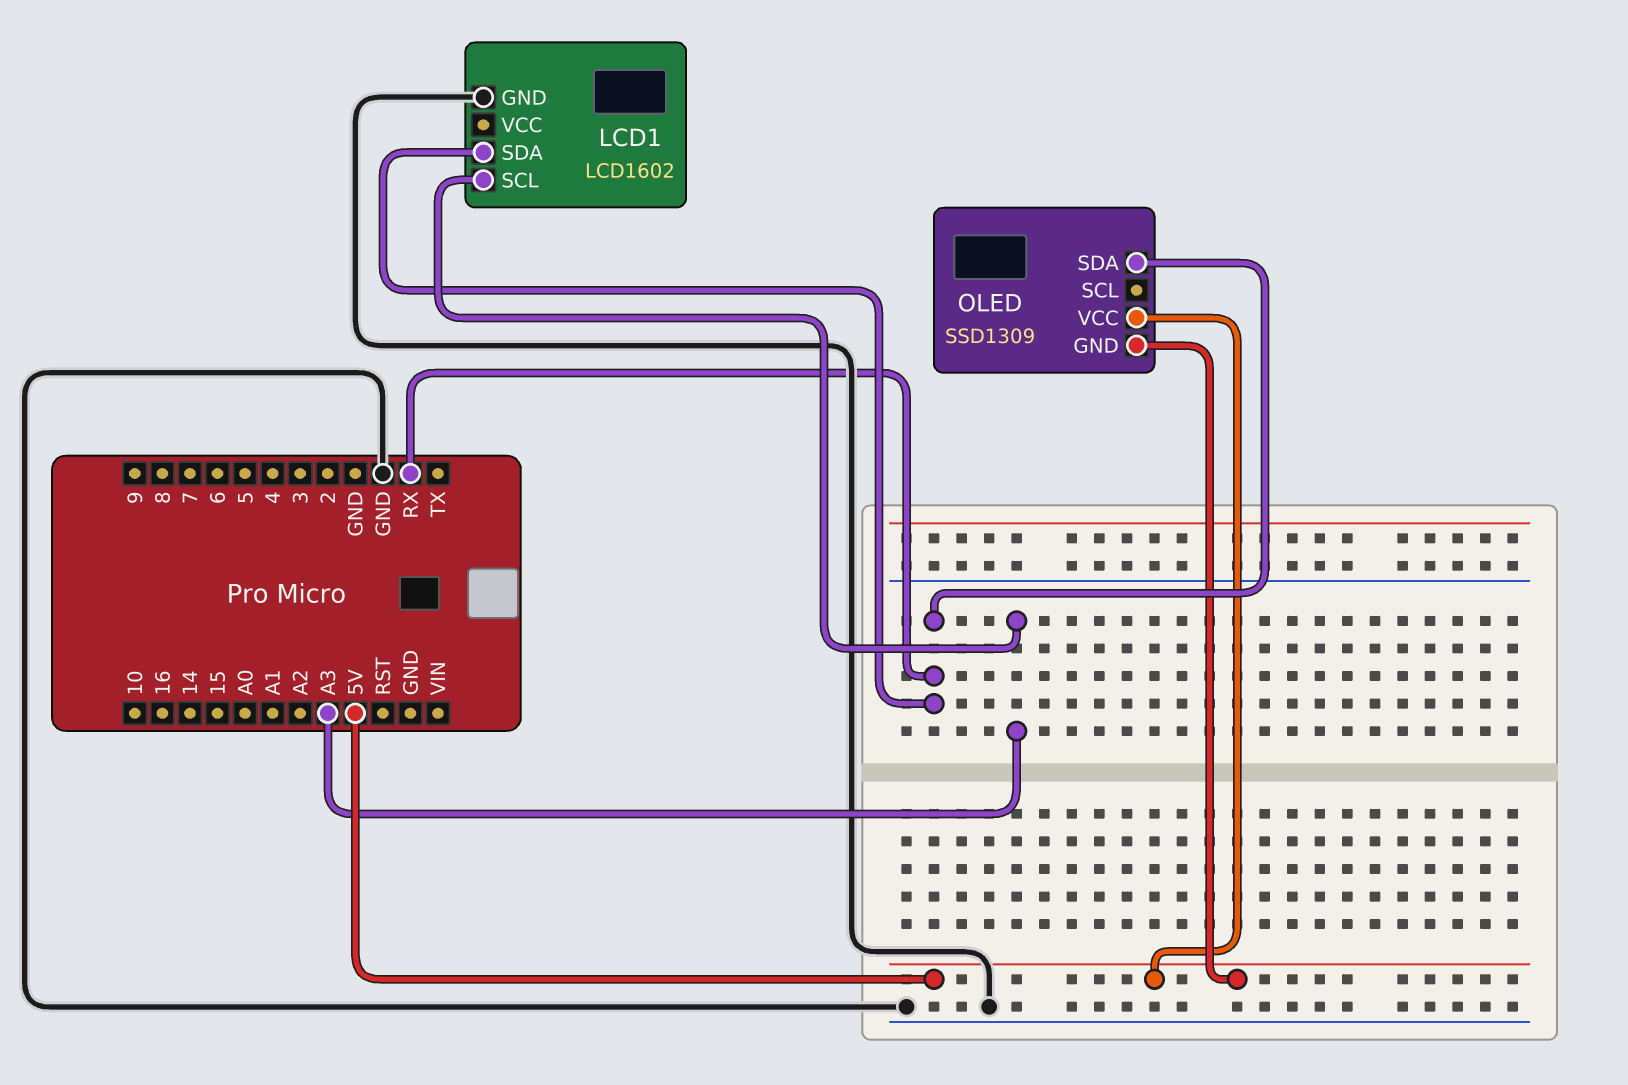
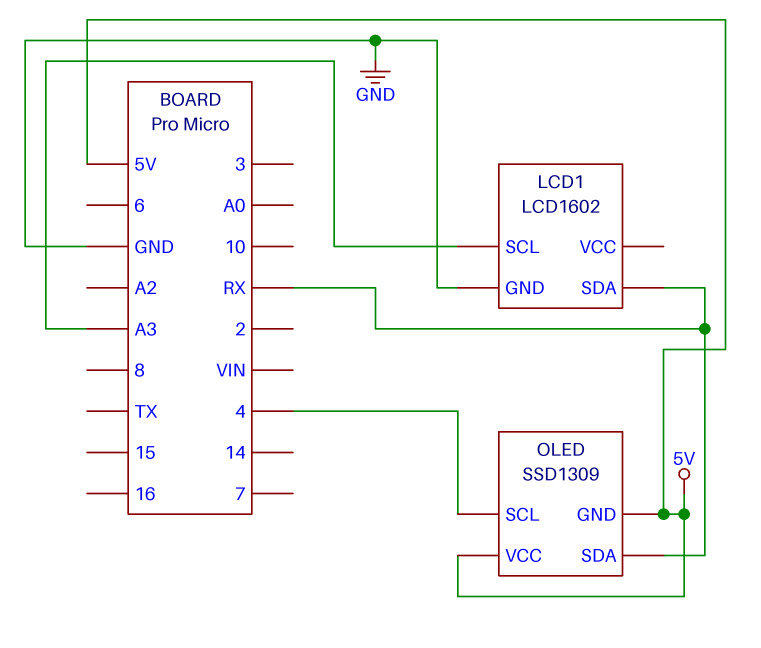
OLED pin SCL: none -> 4

